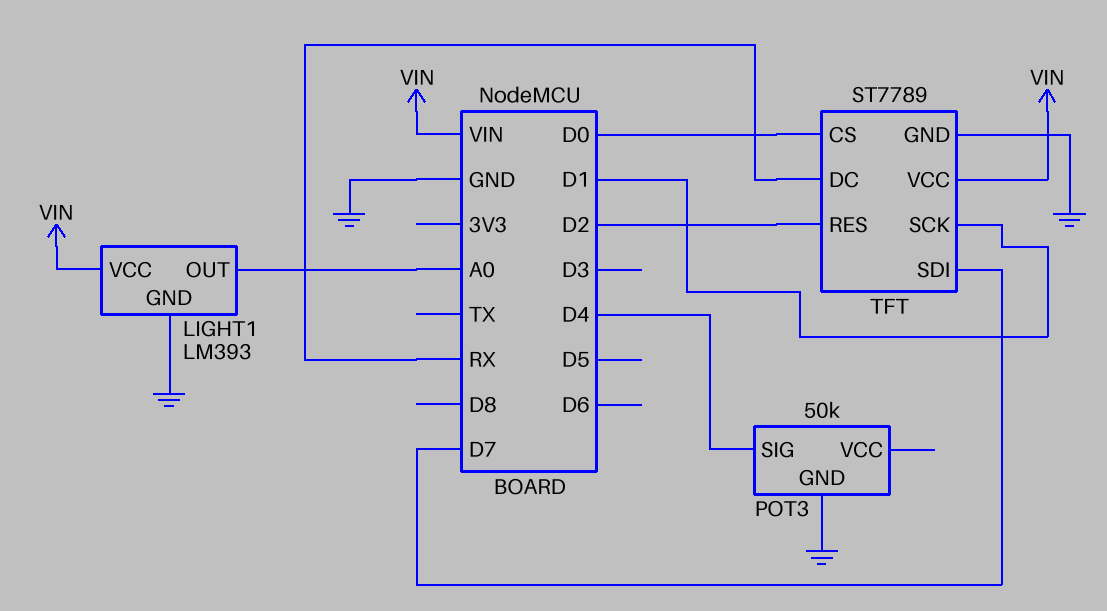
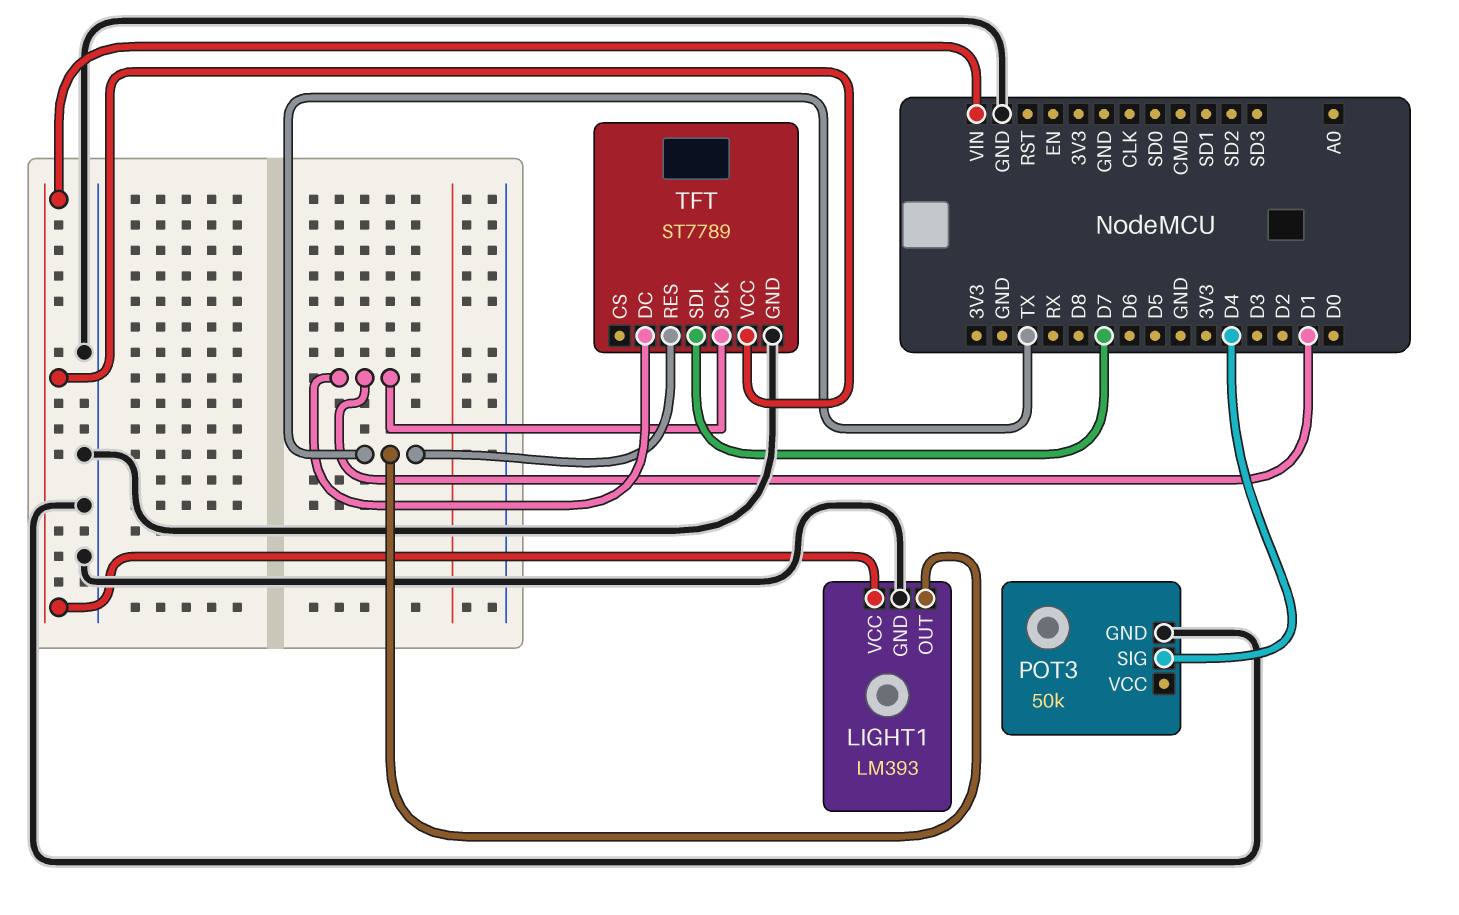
LIGHT1 pin OUT: A0 -> TX
TFT pin CS: D0 -> none
TFT pin DC: RX -> D1
TFT pin RES: D2 -> TX

